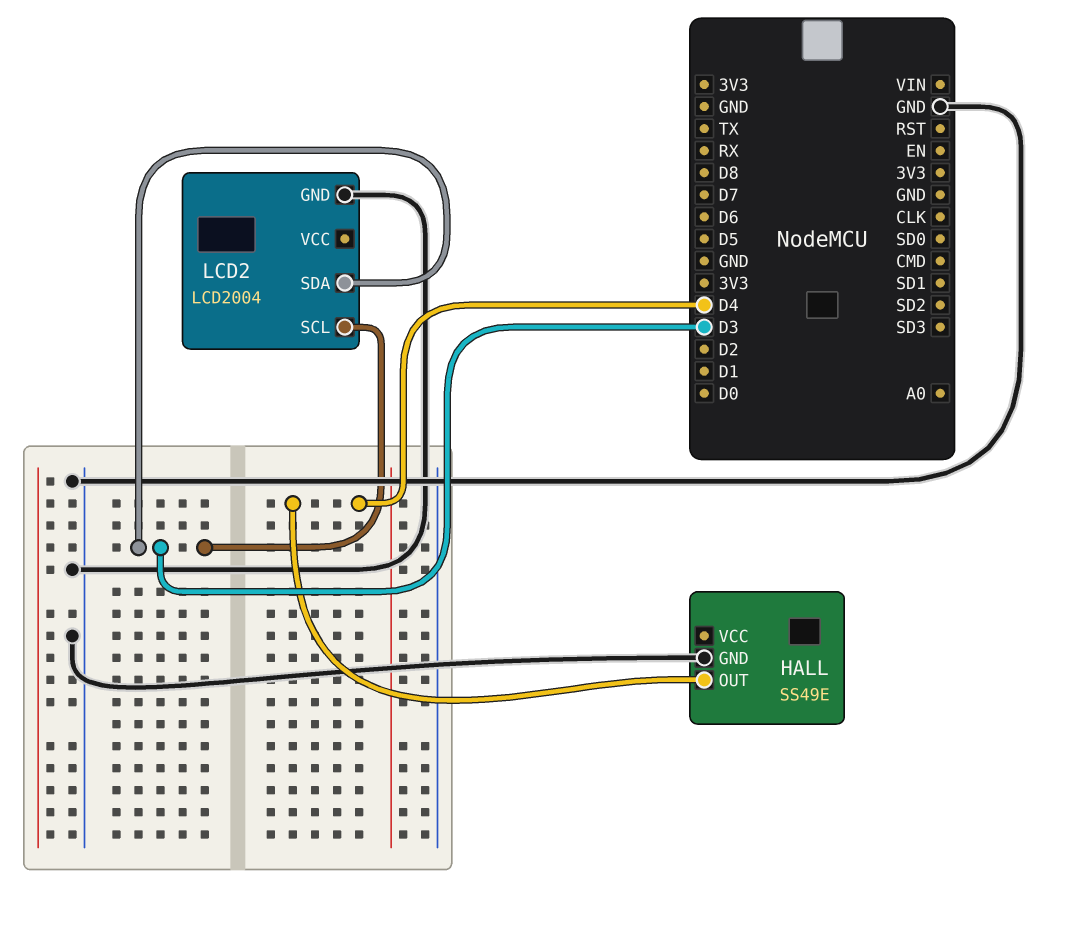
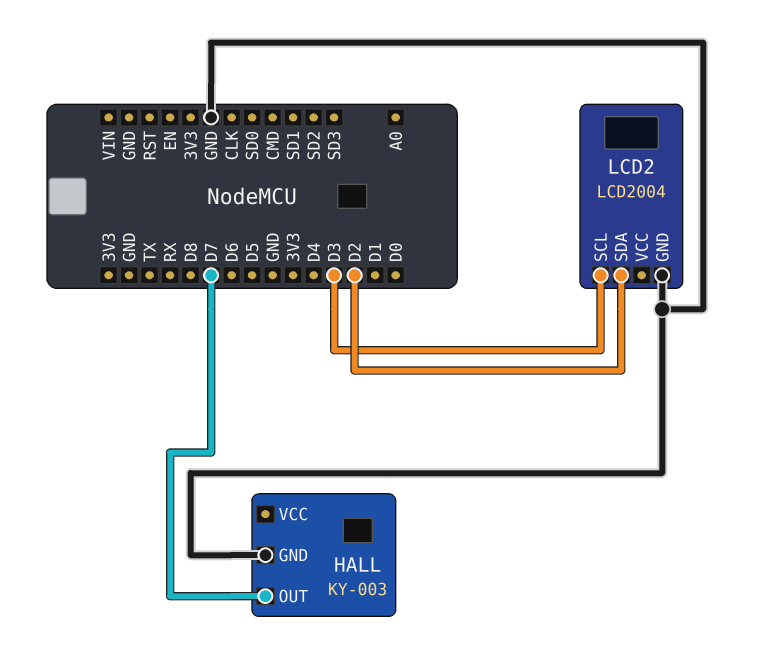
HALL: SS49E -> KY-003
HALL pin OUT: D4 -> D7
LCD2 pin SDA: D3 -> D2

